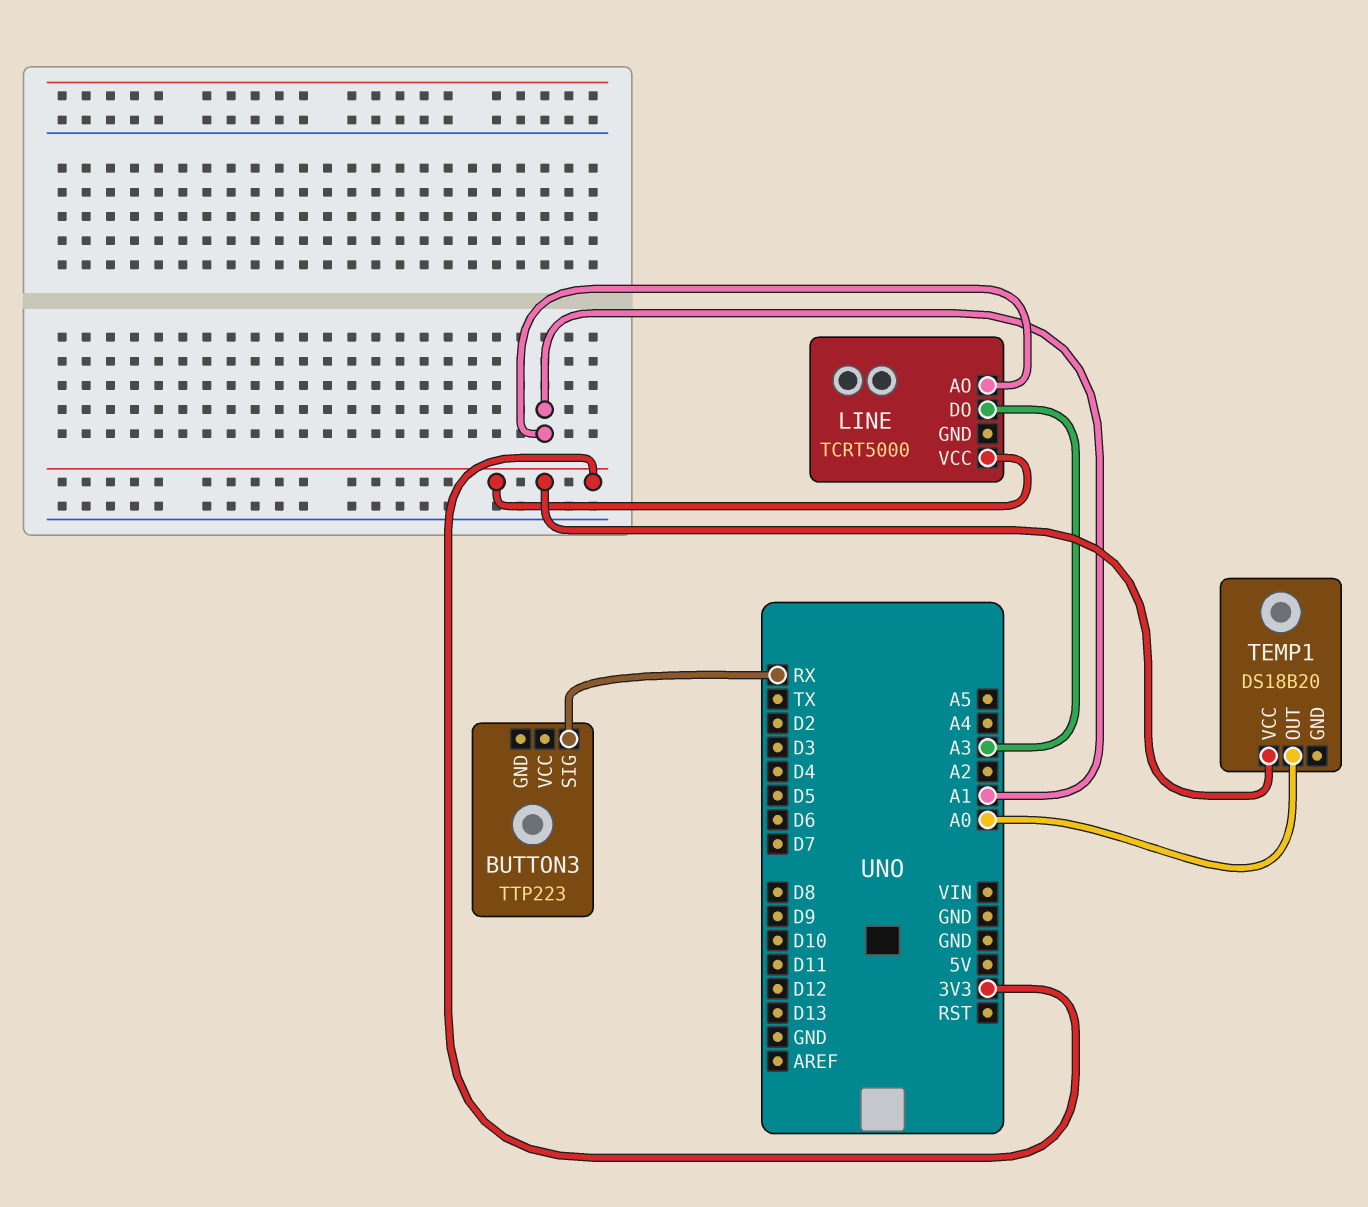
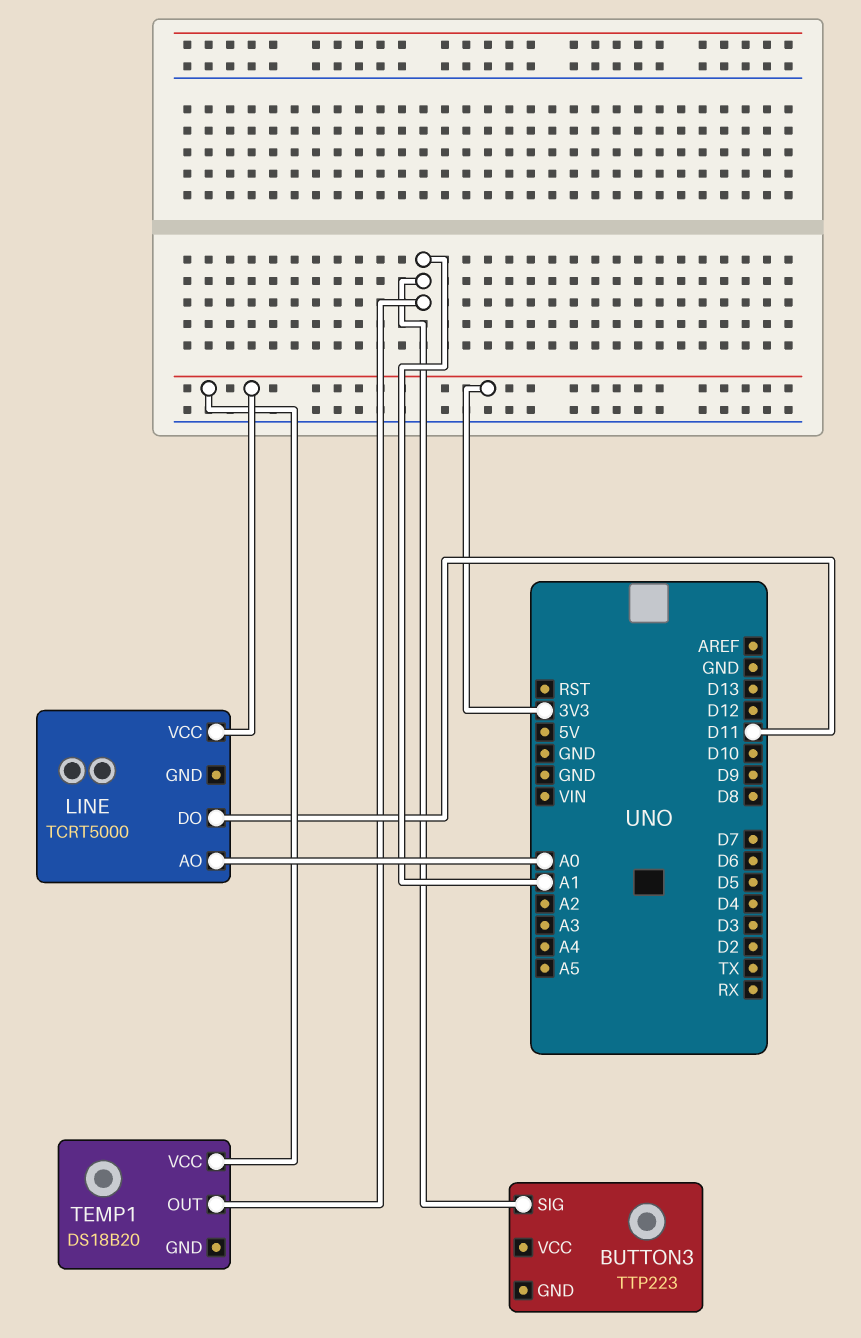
BUTTON3 pin SIG: RX -> A1
LINE pin AO: A1 -> A0
LINE pin DO: A3 -> D11
TEMP1 pin OUT: A0 -> A1

